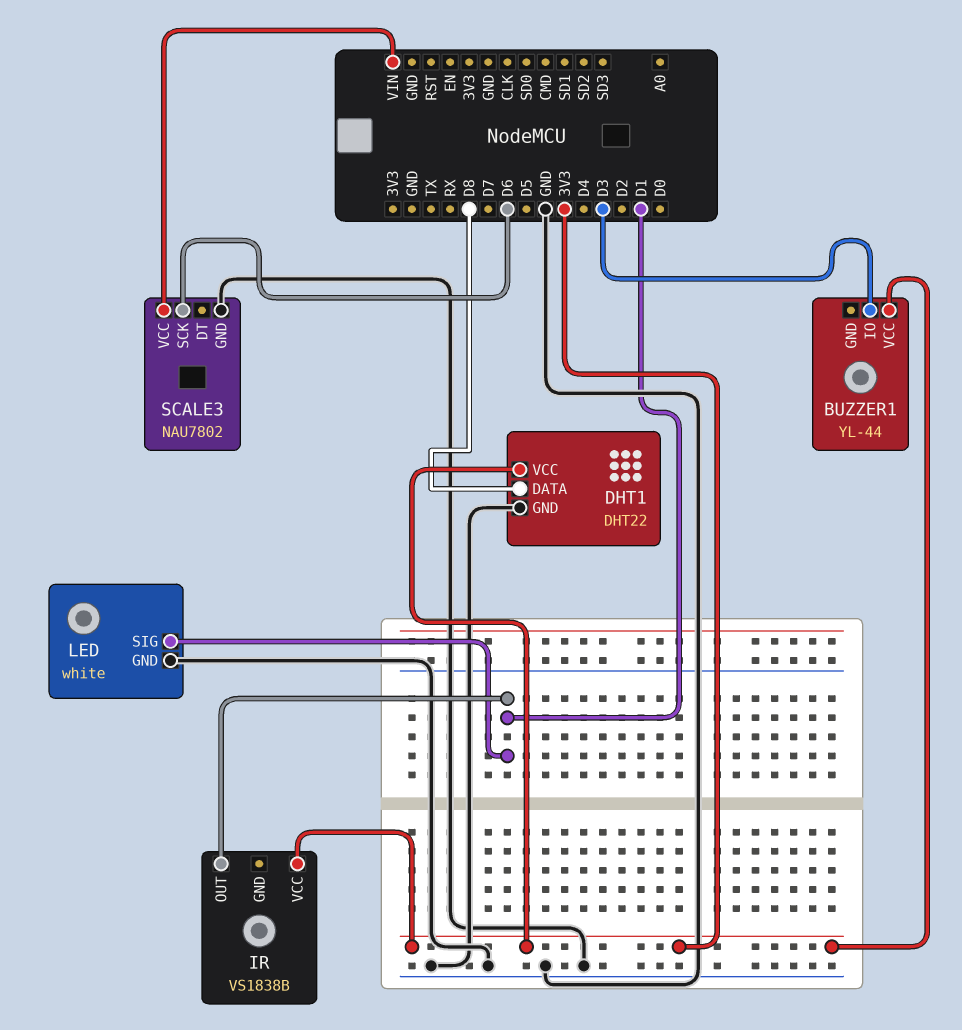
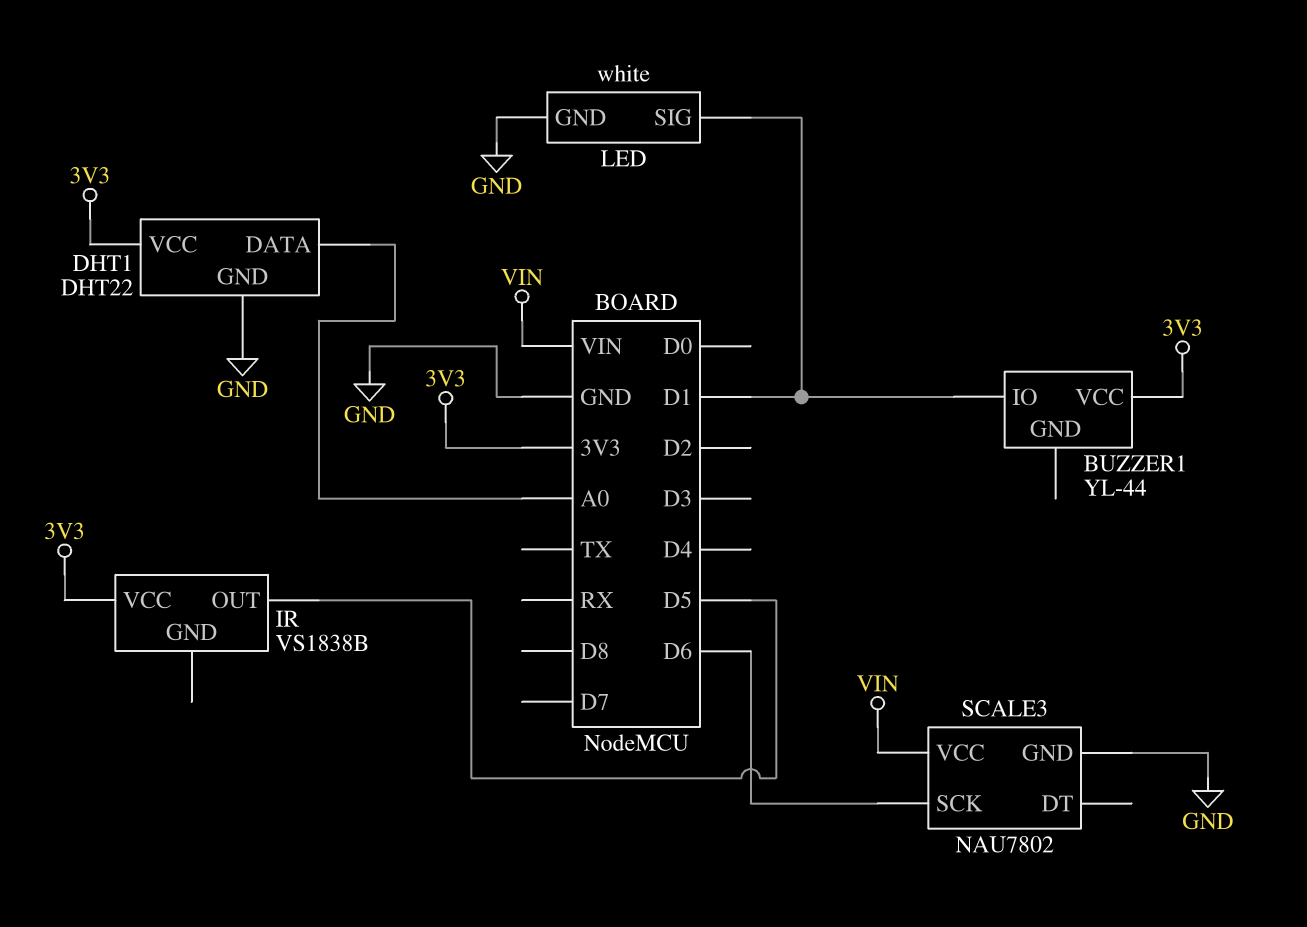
BUZZER1 pin IO: D3 -> D1
DHT1 pin DATA: D8 -> A0
IR pin OUT: D1 -> D5

